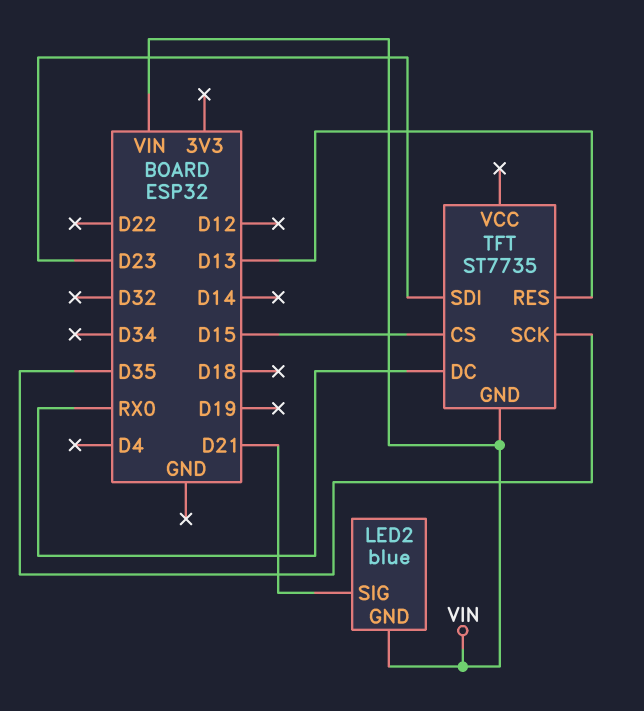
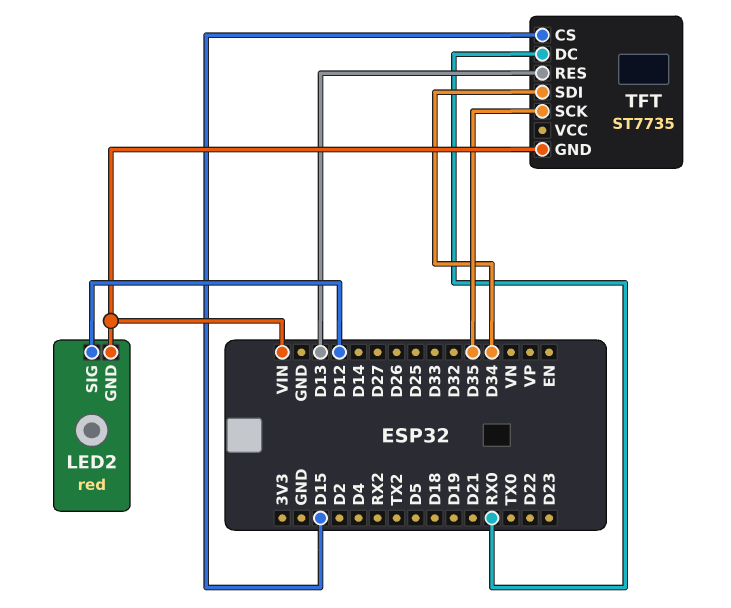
LED2: blue -> red
LED2 pin SIG: D21 -> D12
TFT pin SDI: D23 -> D34

